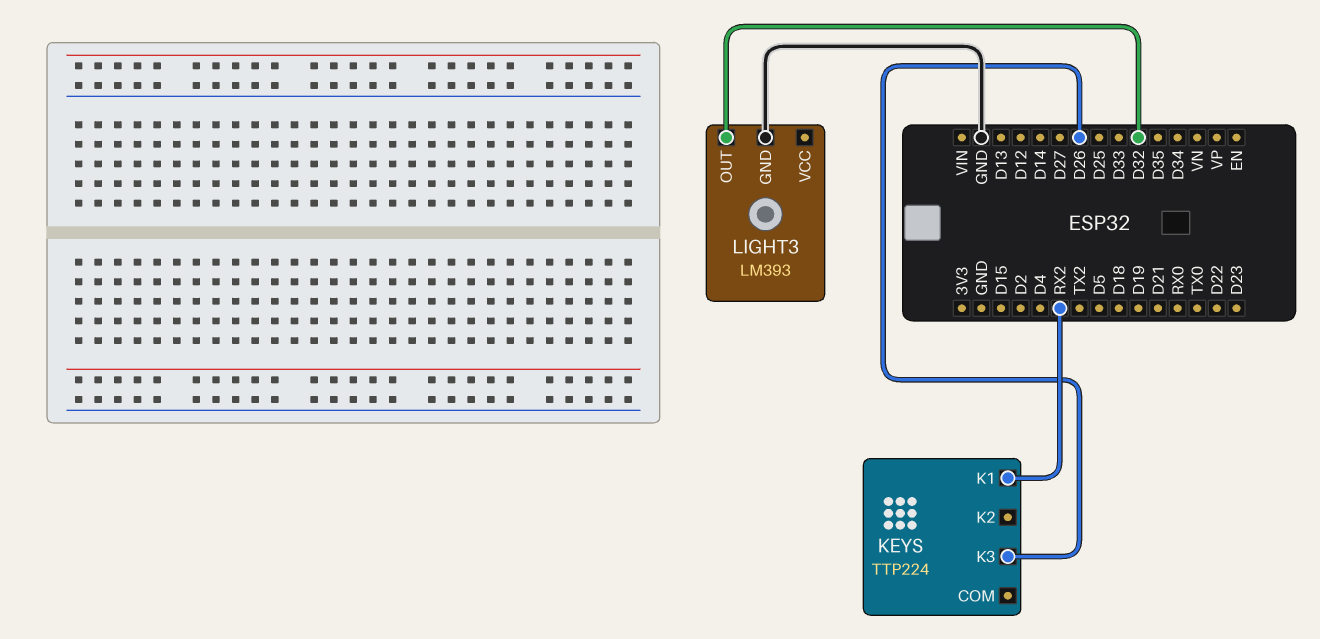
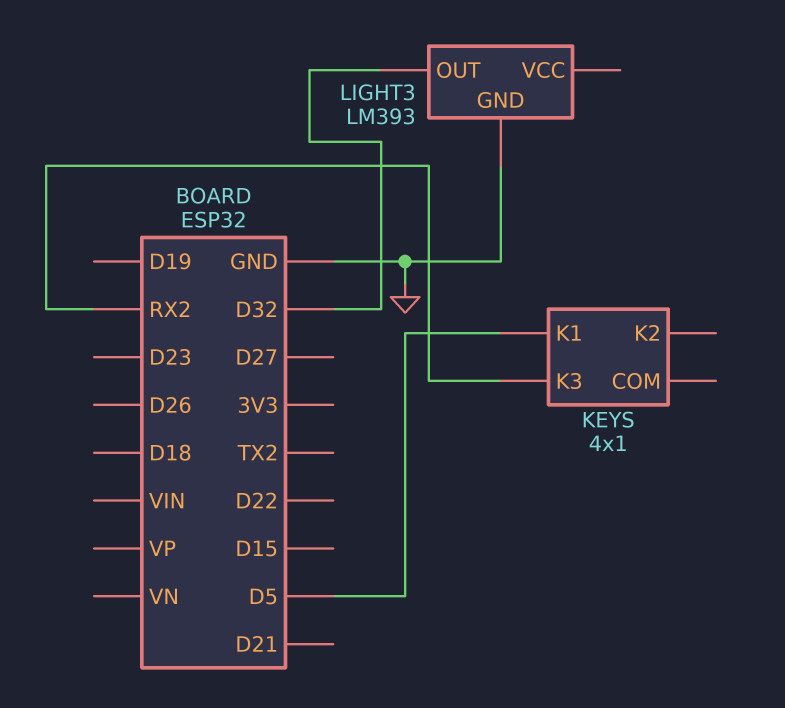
KEYS: TTP224 -> 4x1
KEYS pin K1: RX2 -> D5
KEYS pin K3: D26 -> RX2

